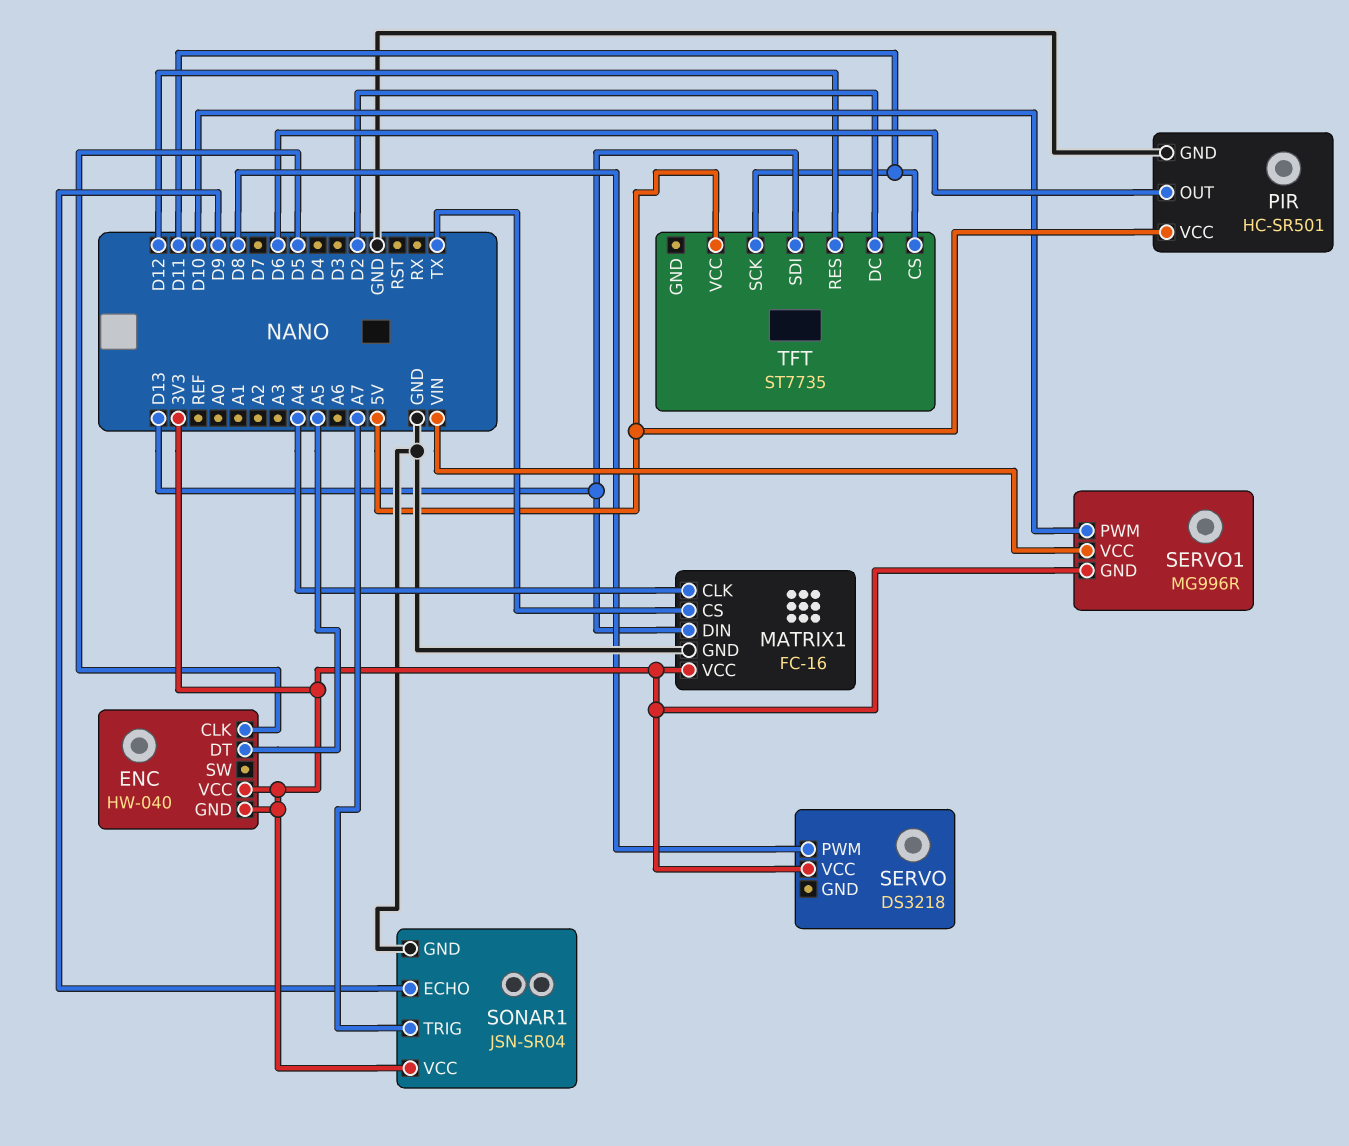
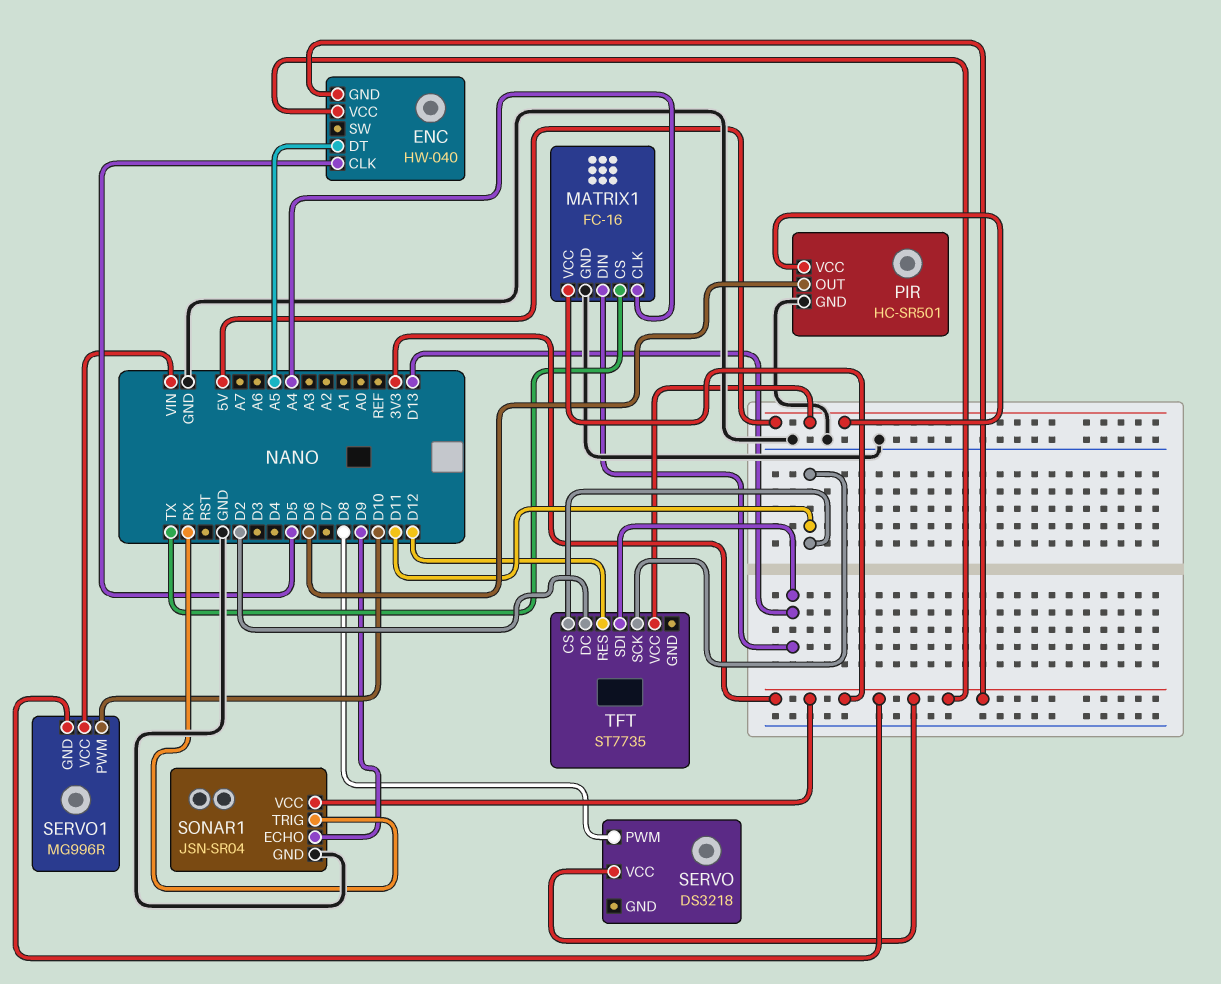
SONAR1 pin TRIG: A7 -> RX

